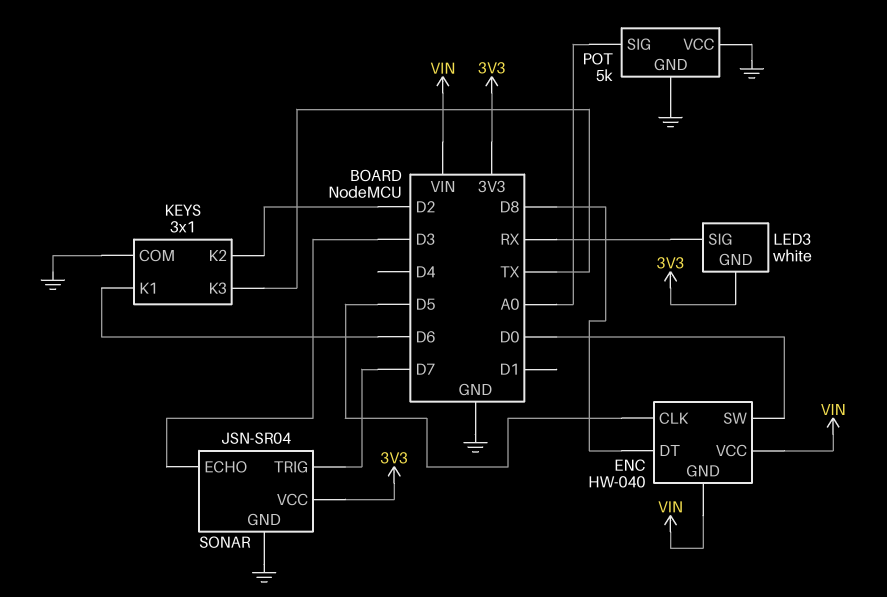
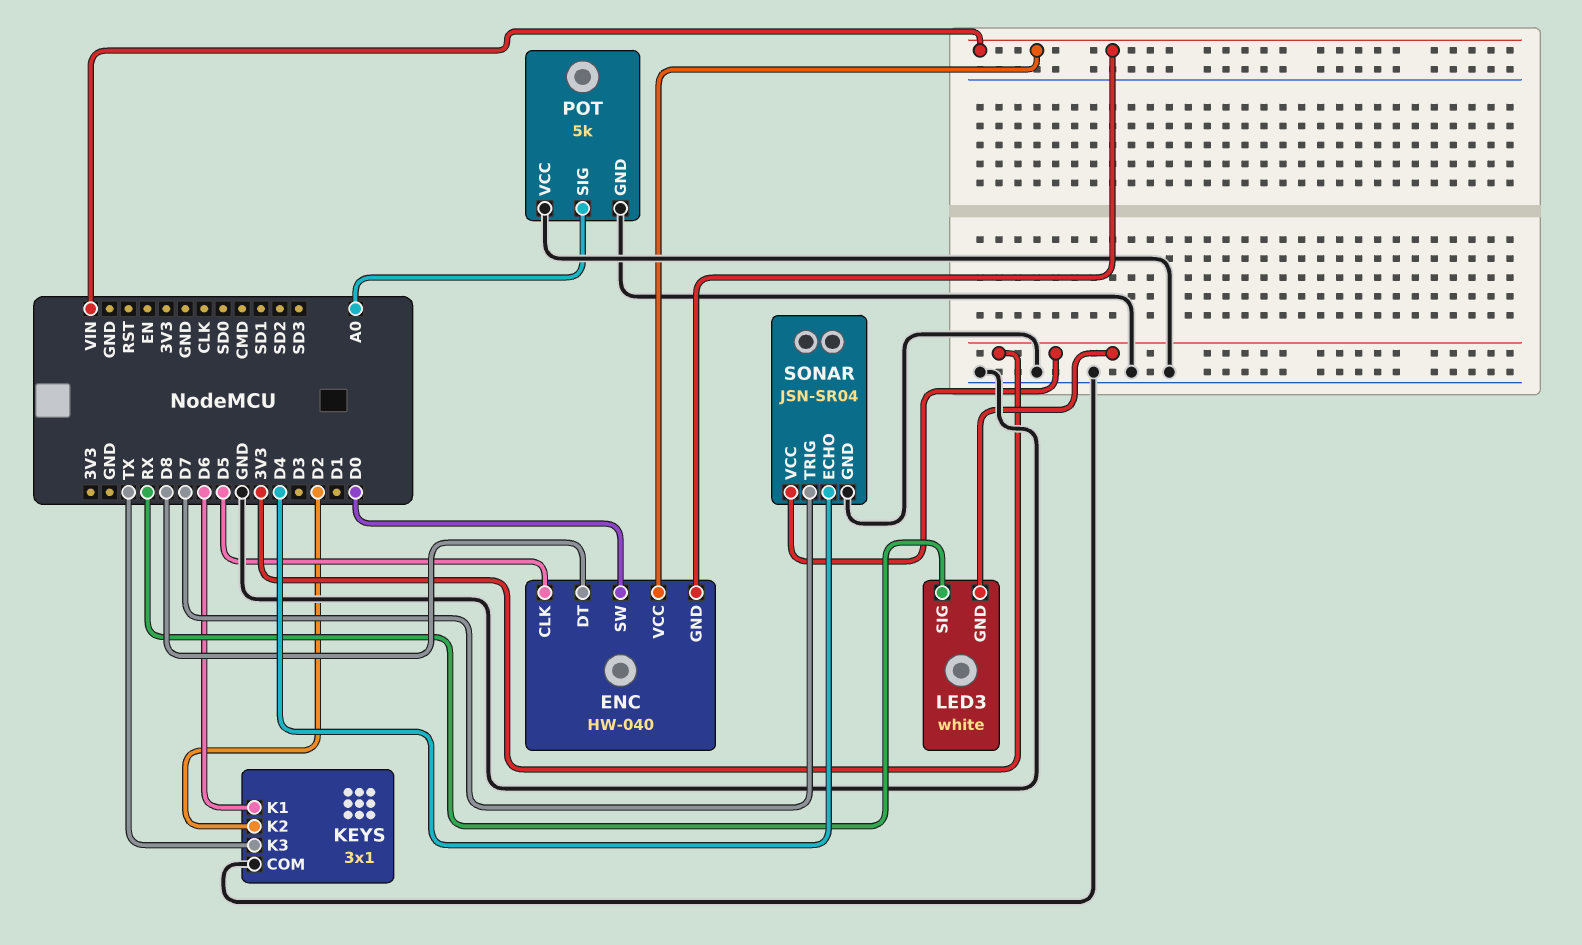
SONAR pin ECHO: D3 -> D4

